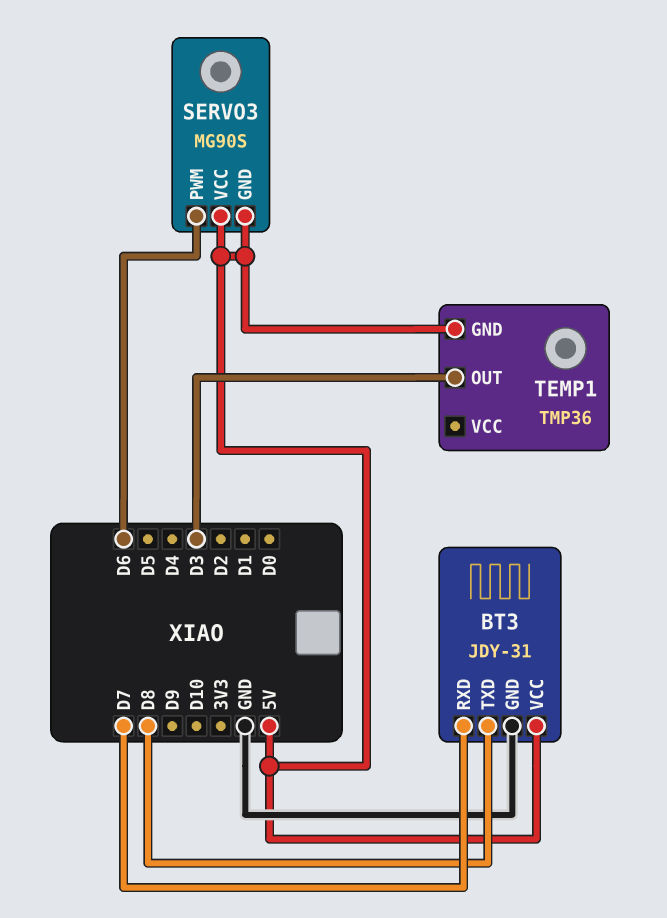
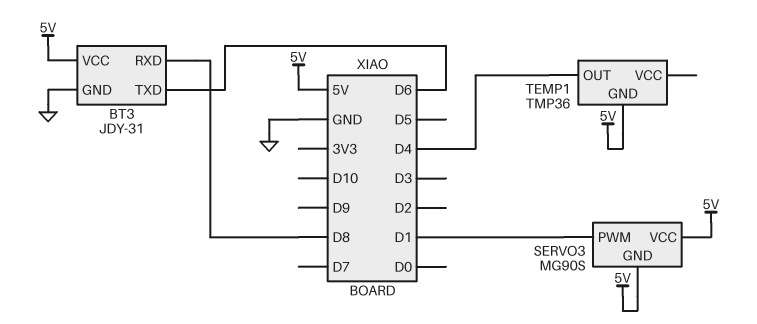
BT3 pin RXD: D7 -> D8
BT3 pin TXD: D8 -> D6
SERVO3 pin PWM: D6 -> D1
TEMP1 pin OUT: D3 -> D4

